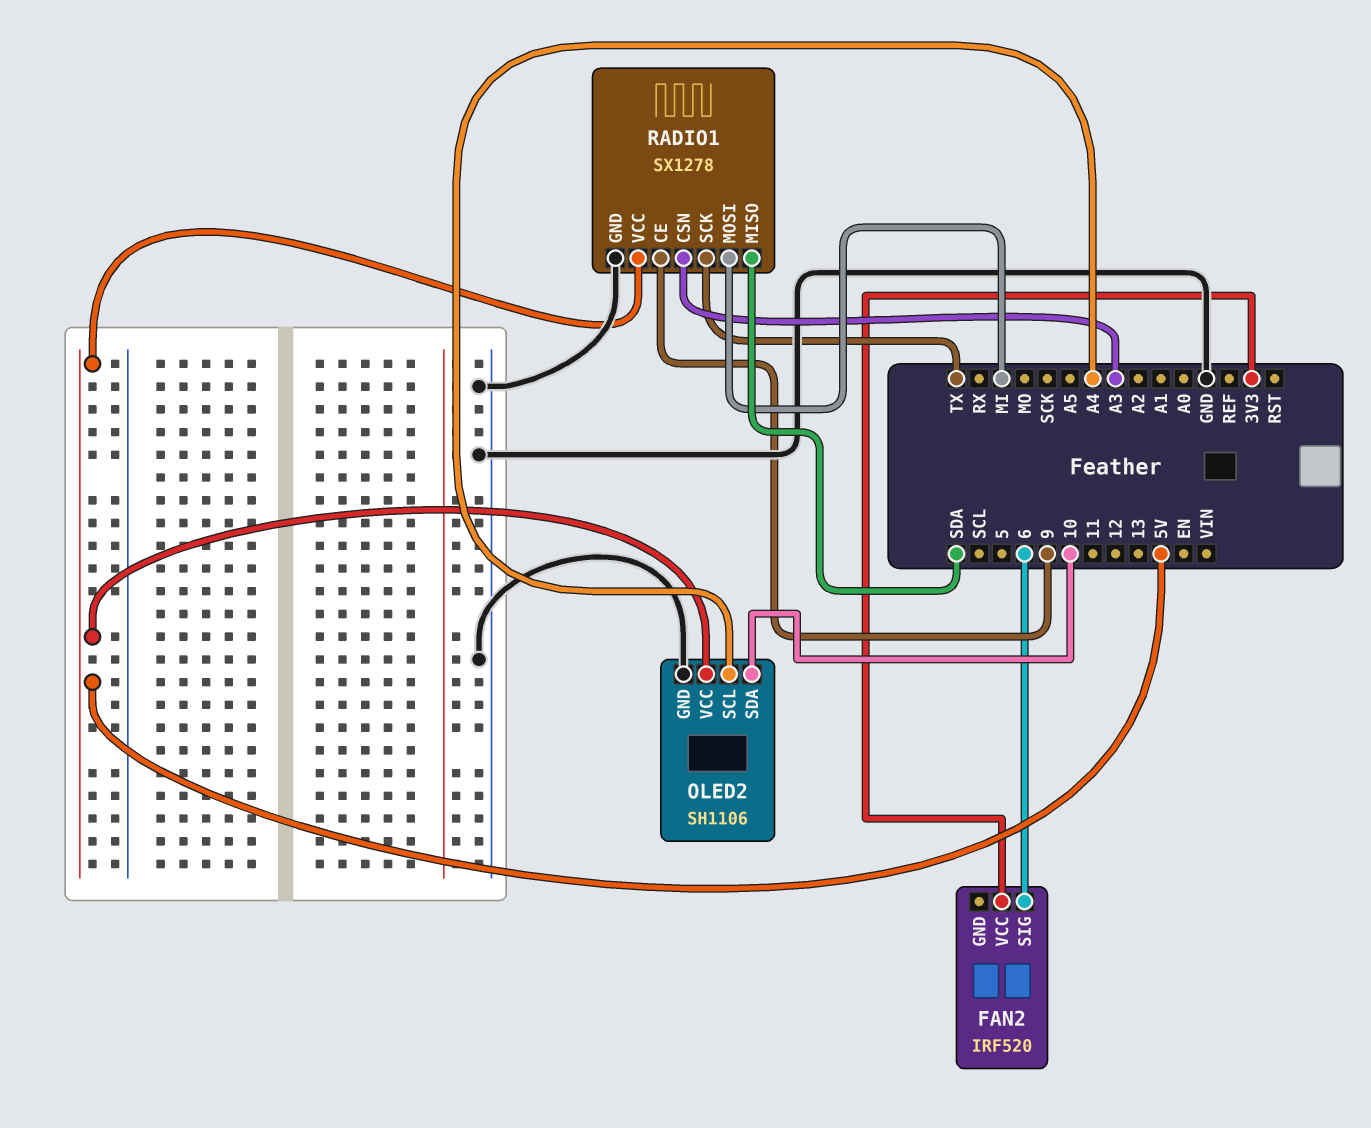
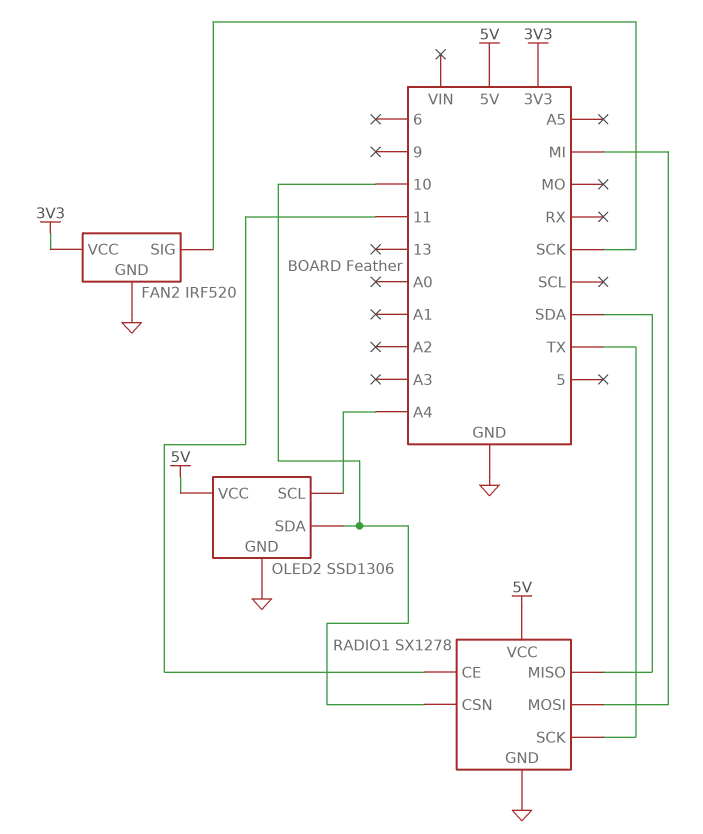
FAN2 pin GND: none -> GND
FAN2 pin SIG: 6 -> SCK
OLED2: SH1106 -> SSD1306
RADIO1 pin CE: 9 -> 11
RADIO1 pin CSN: A3 -> 10

